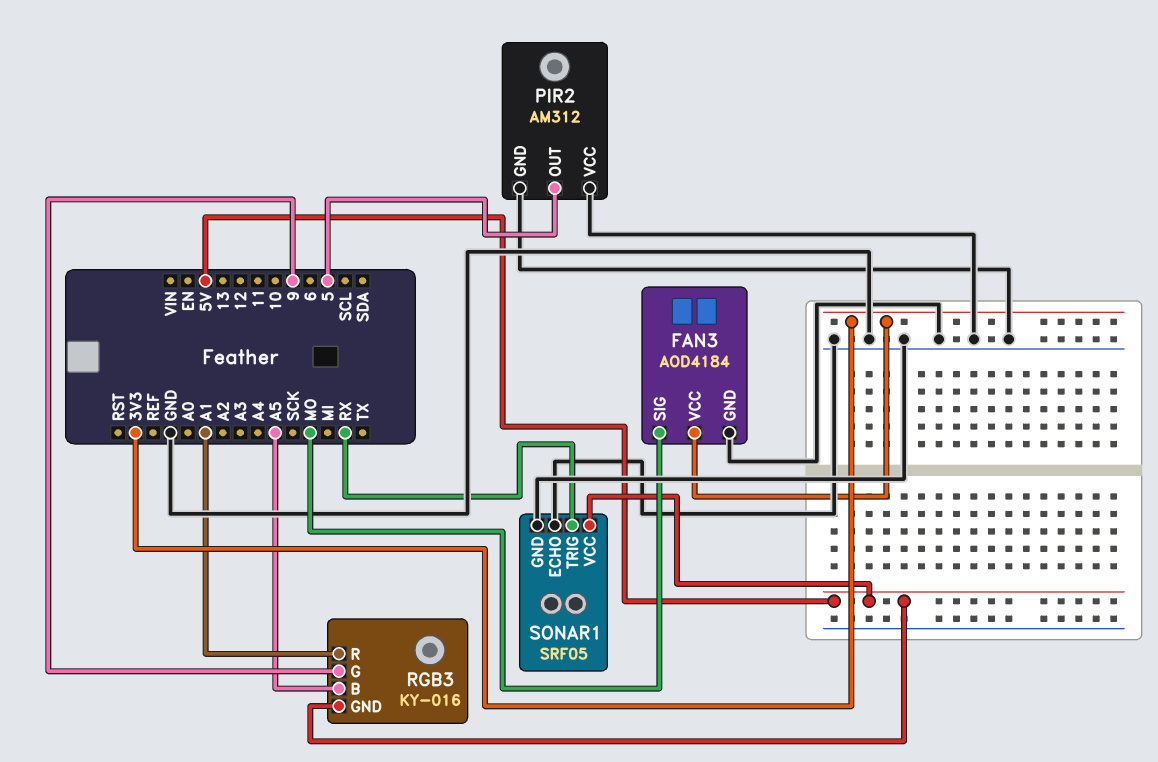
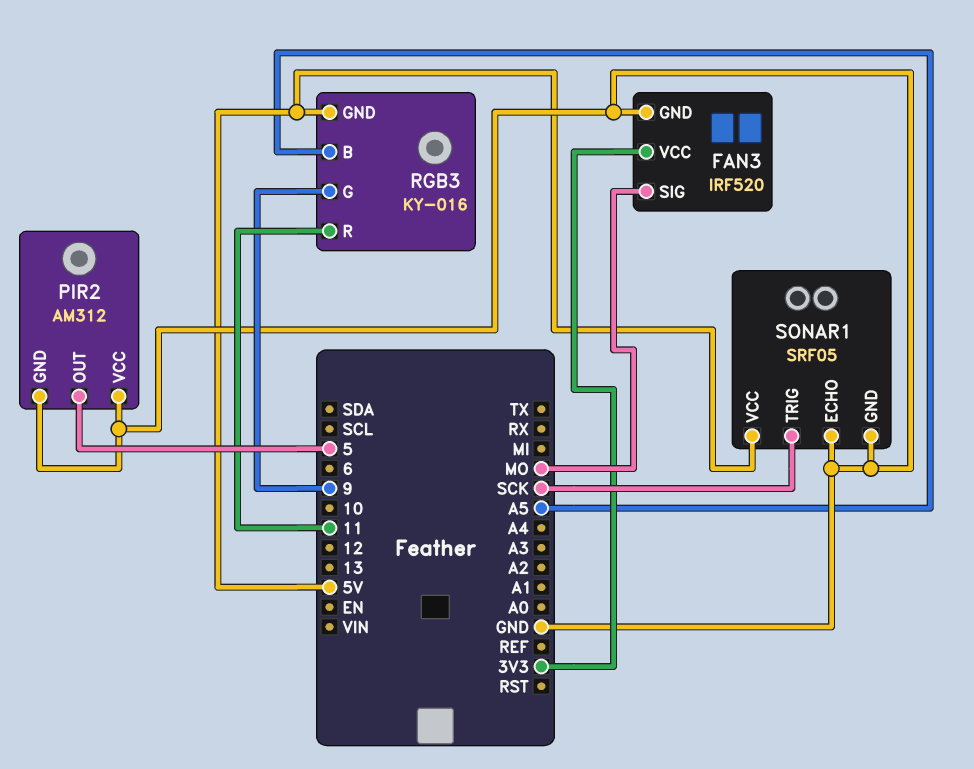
FAN3: AOD4184 -> IRF520
RGB3 pin R: A1 -> 11
SONAR1 pin TRIG: RX -> SCK

